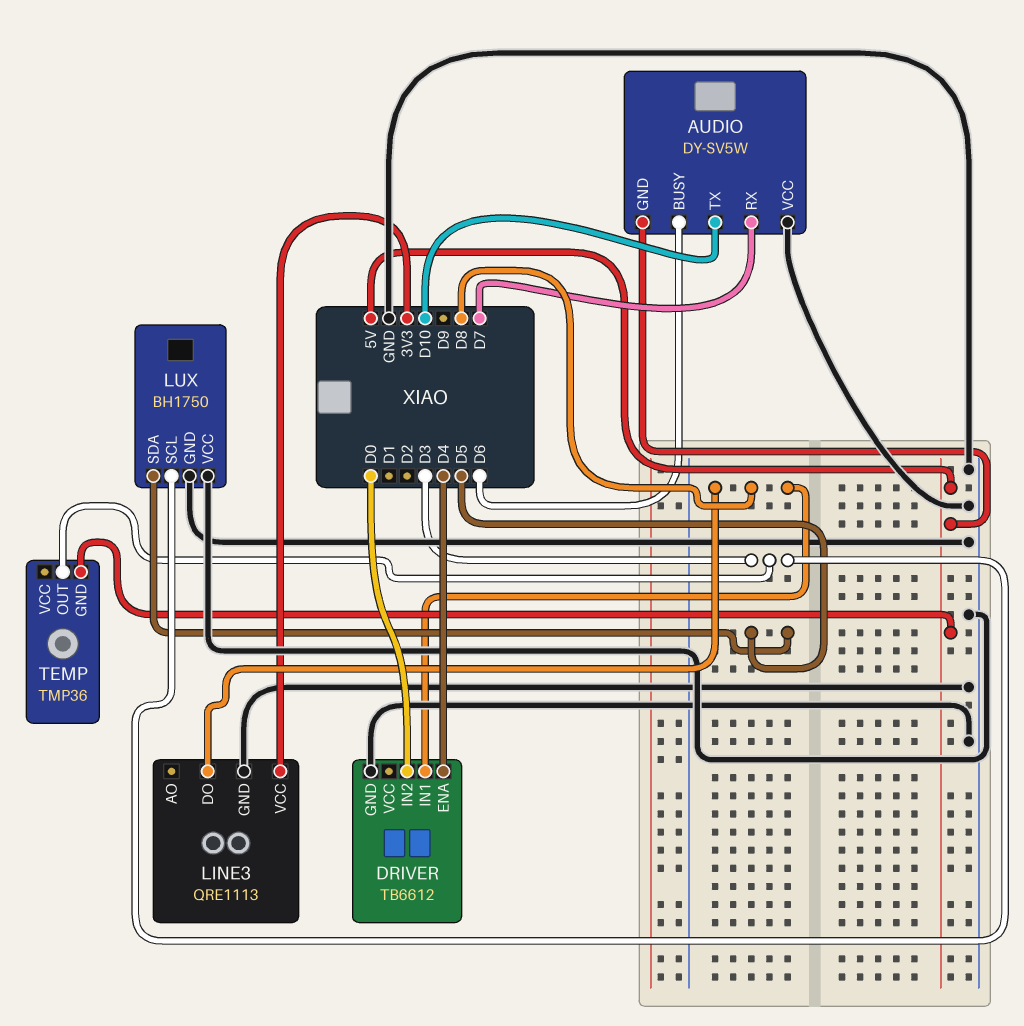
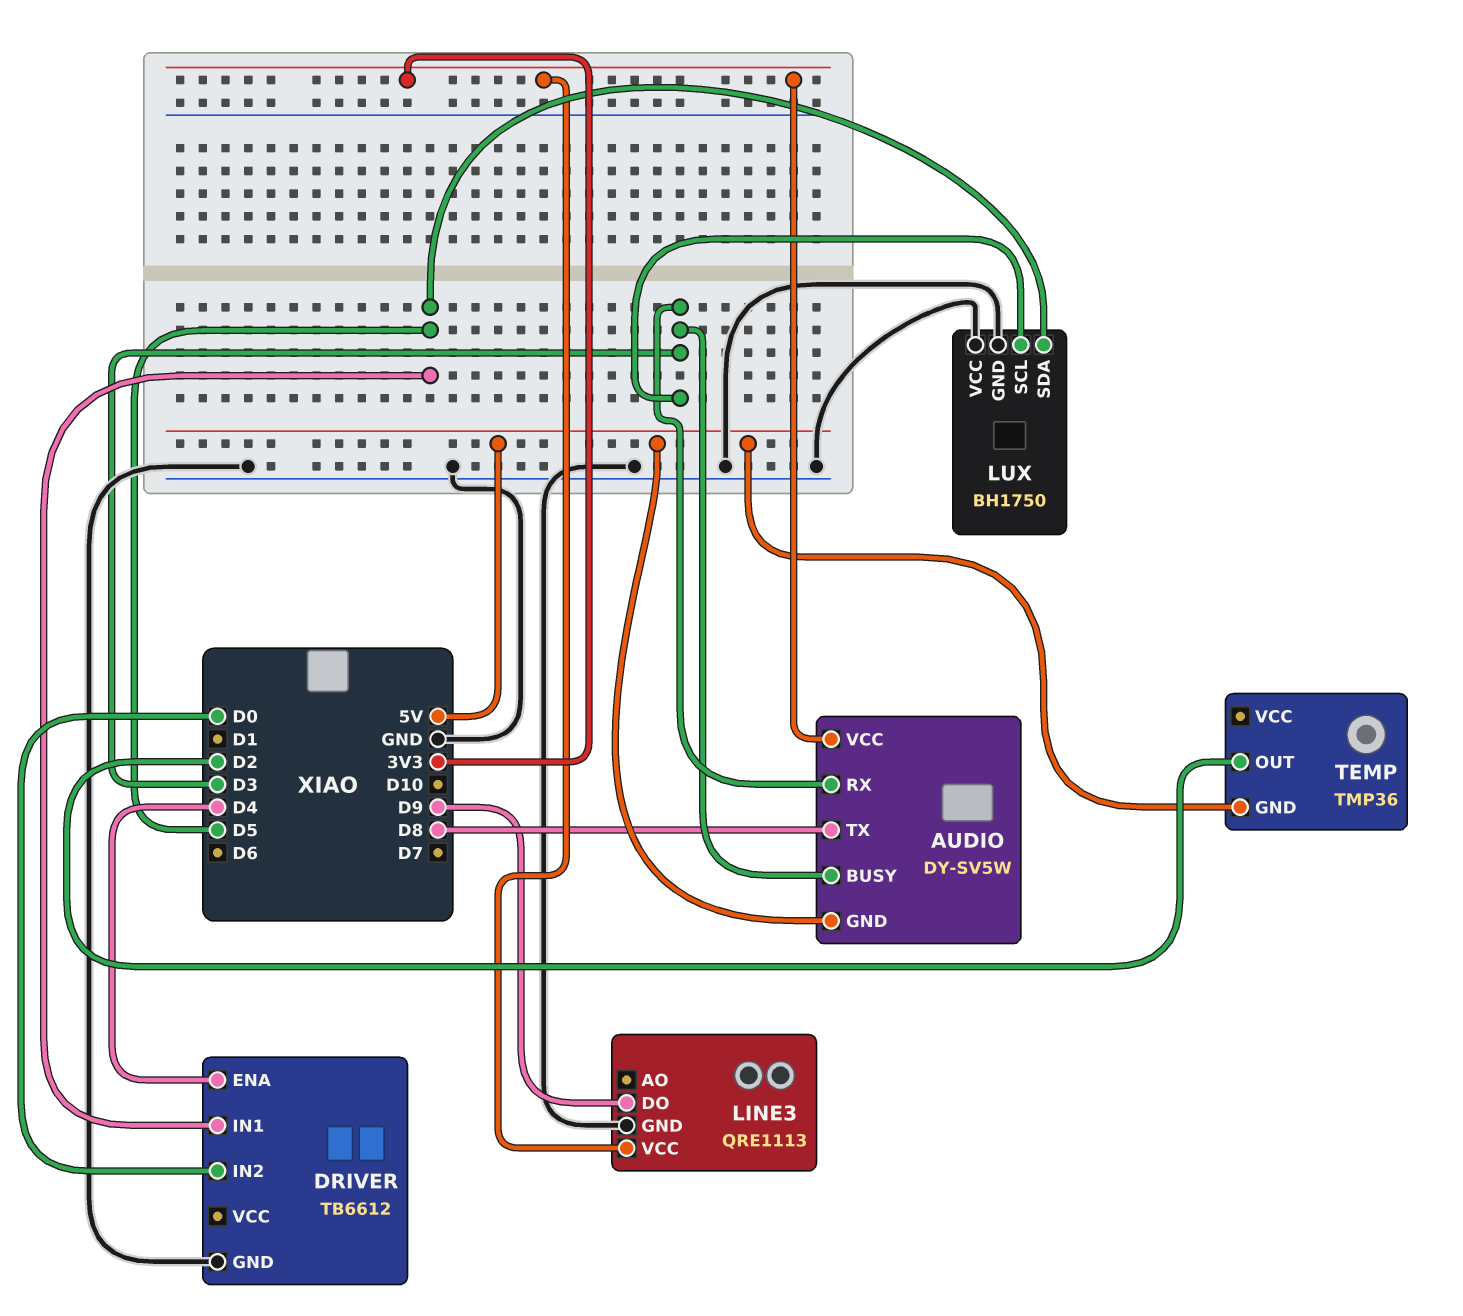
AUDIO pin BUSY: D6 -> D3
AUDIO pin RX: D7 -> D3
AUDIO pin TX: D10 -> D8
AUDIO pin VCC: GND -> 3V3
DRIVER pin IN1: D8 -> D5
LINE3 pin DO: D8 -> D9
TEMP pin OUT: D3 -> D2

